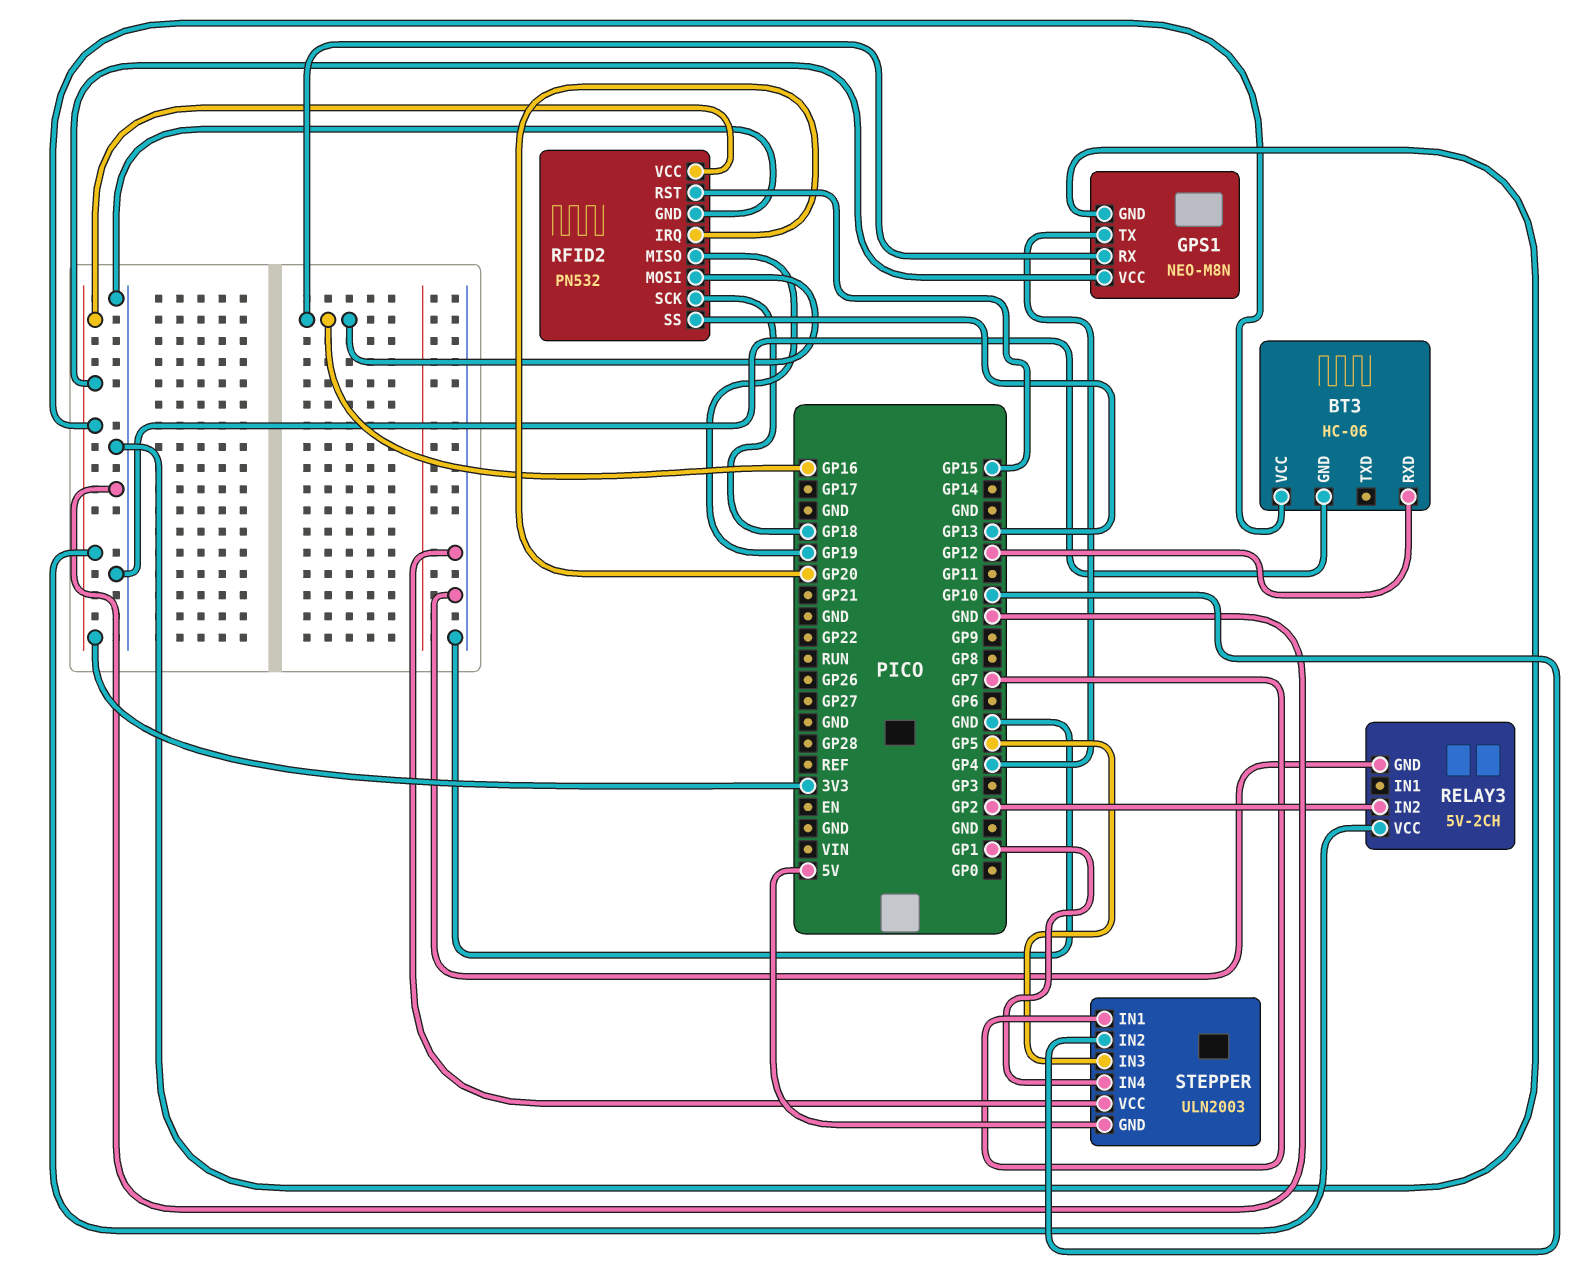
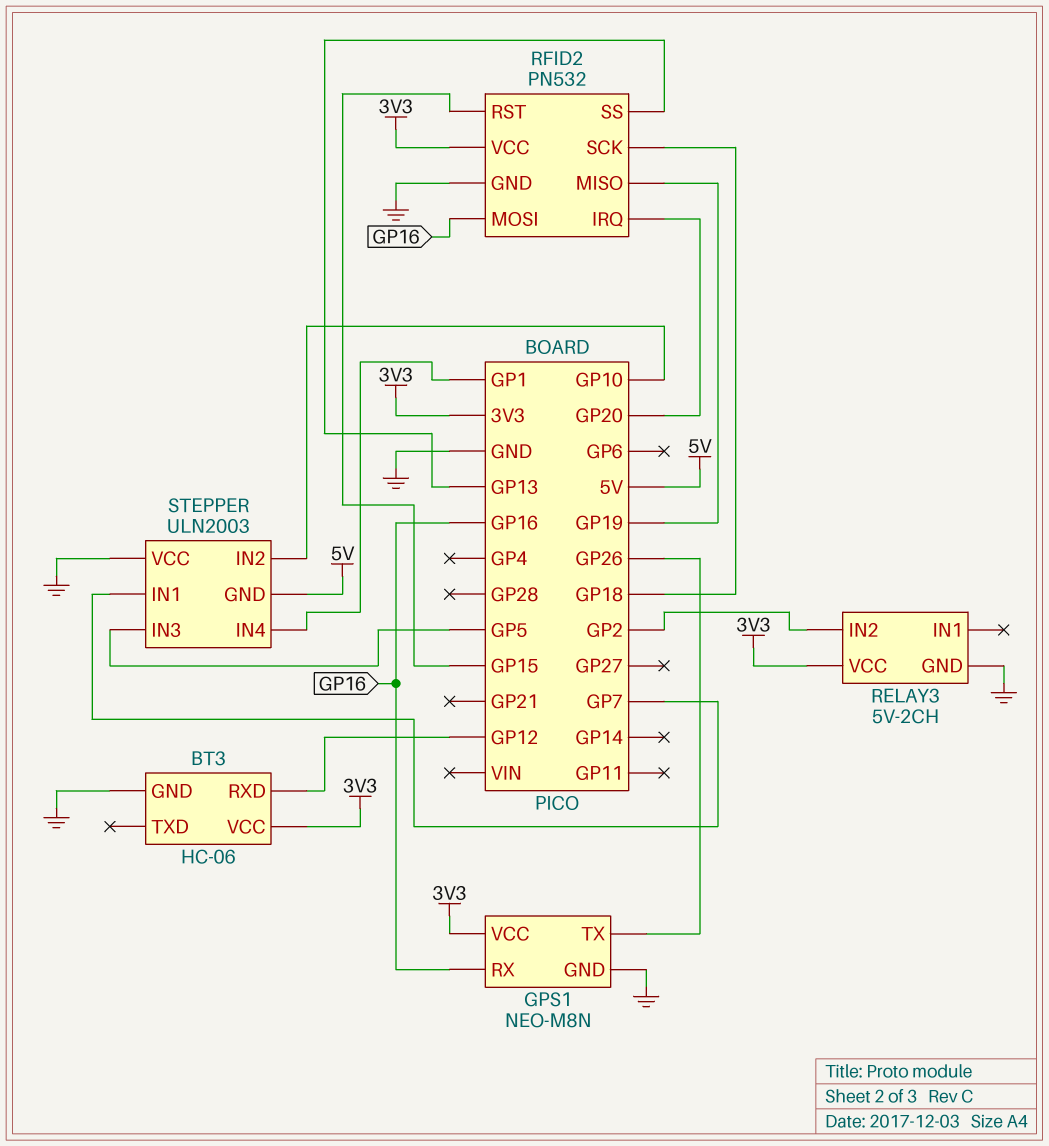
GPS1 pin TX: GP4 -> GP26

